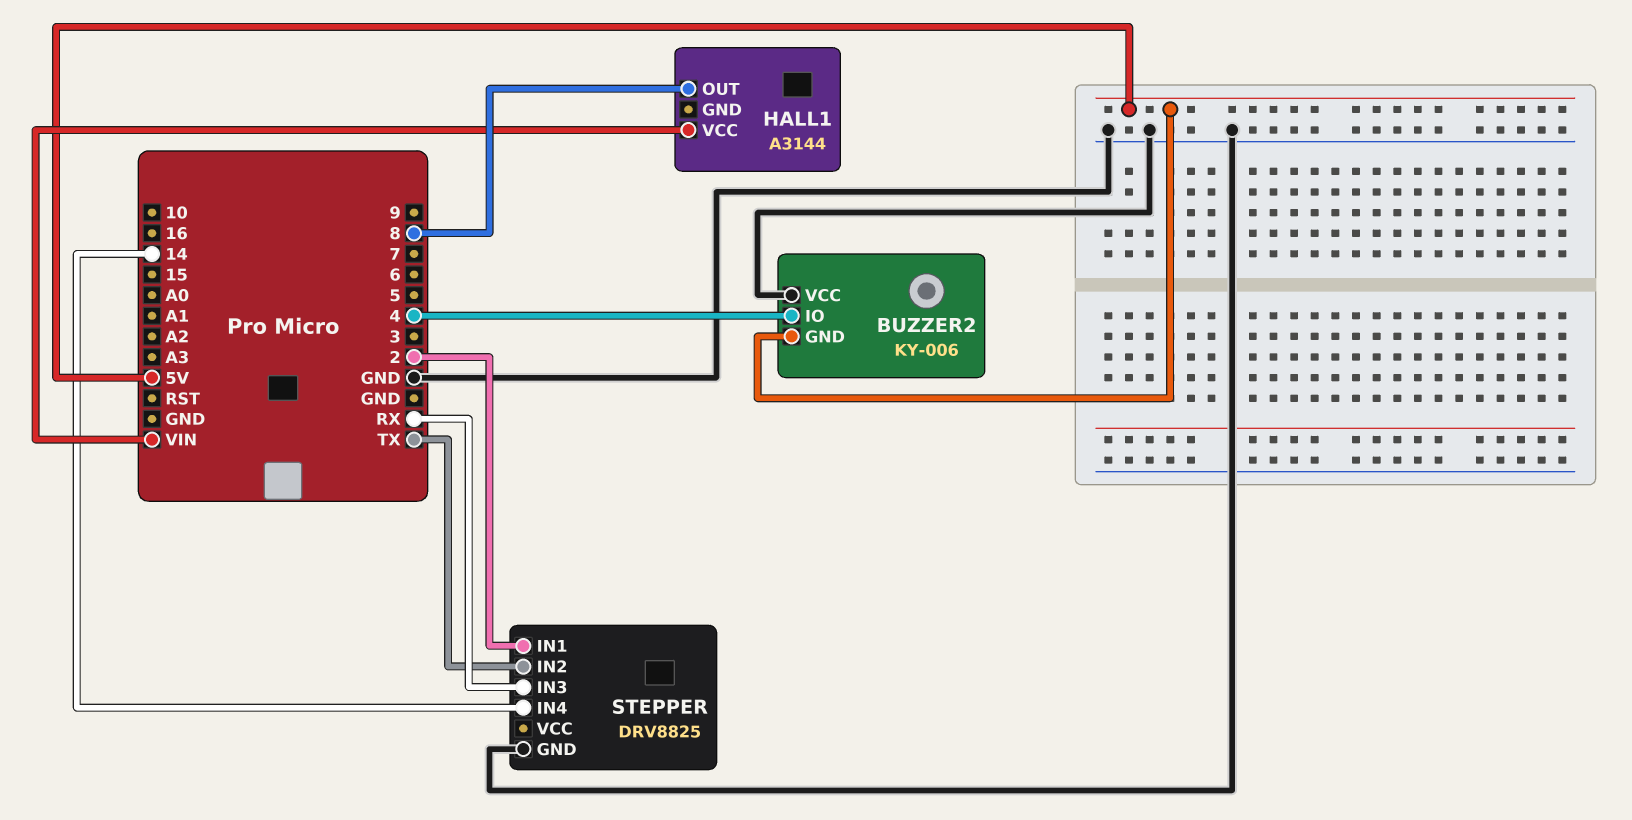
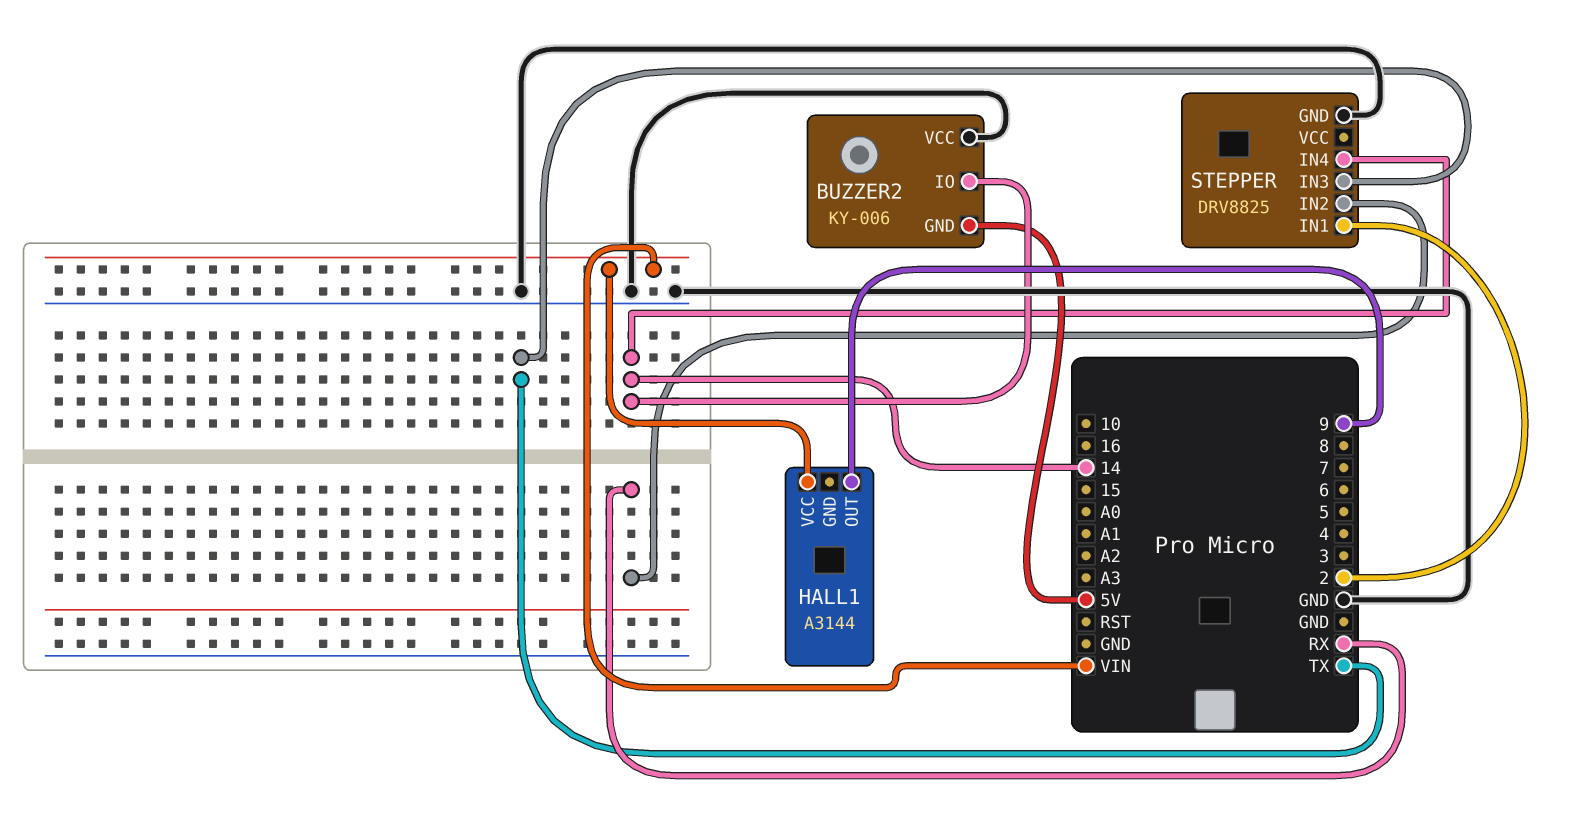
BUZZER2 pin IO: 4 -> 14
HALL1 pin OUT: 8 -> 9
STEPPER pin IN2: TX -> RX
STEPPER pin IN3: RX -> TX

